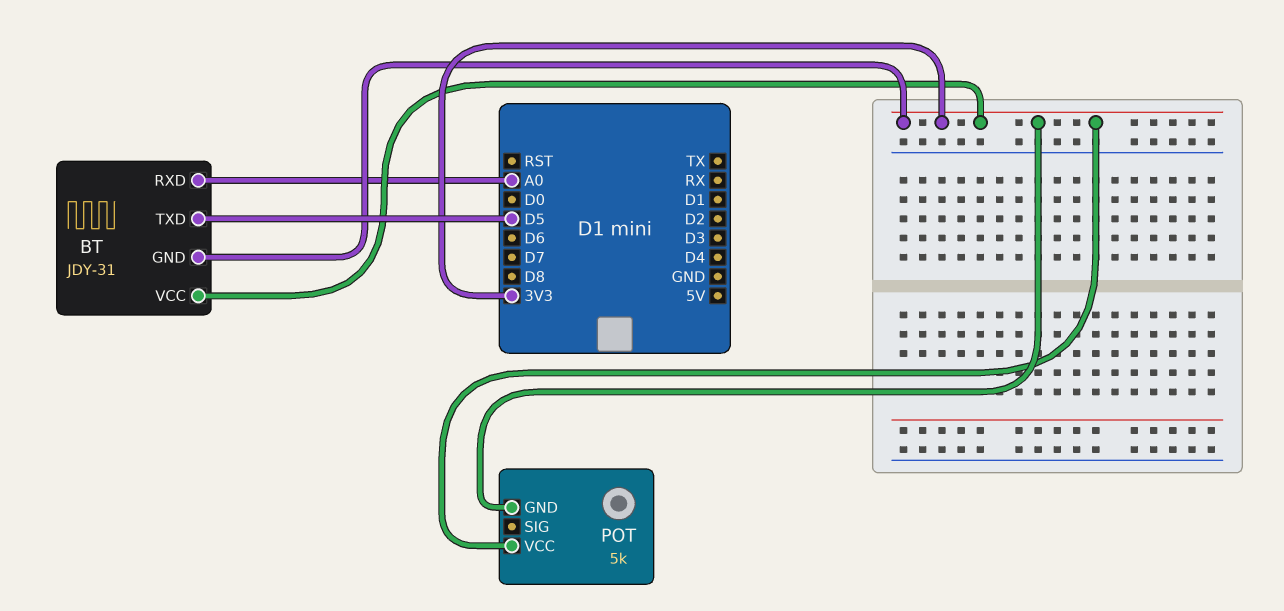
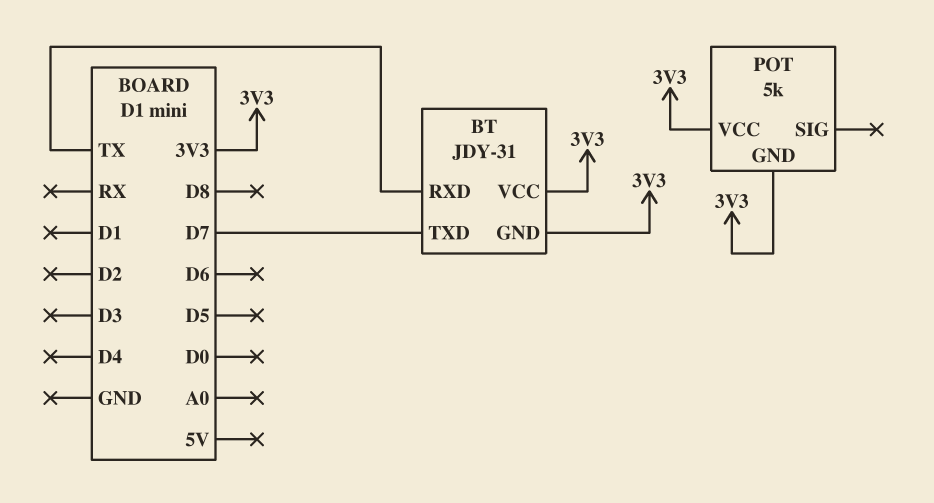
BT pin RXD: A0 -> TX
BT pin TXD: D5 -> D7

